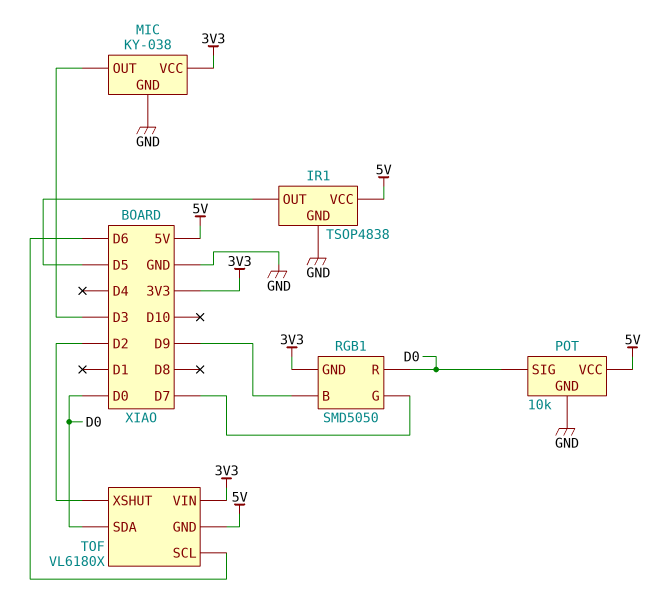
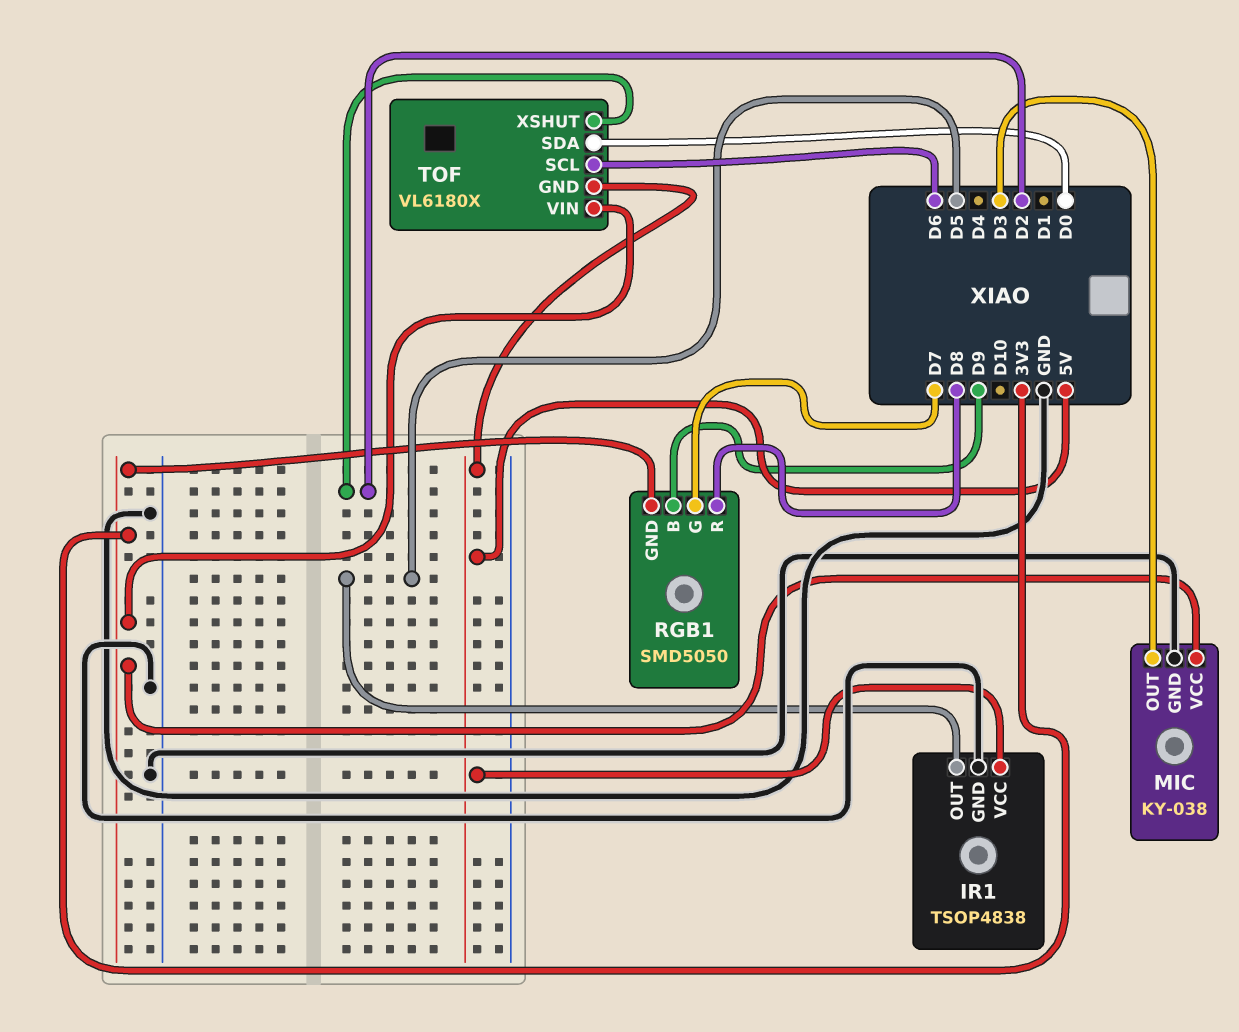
POT: 10k -> none
POT pin GND: GND -> none
POT pin SIG: D0 -> none
POT pin VCC: 5V -> none
RGB1 pin R: D0 -> D8

